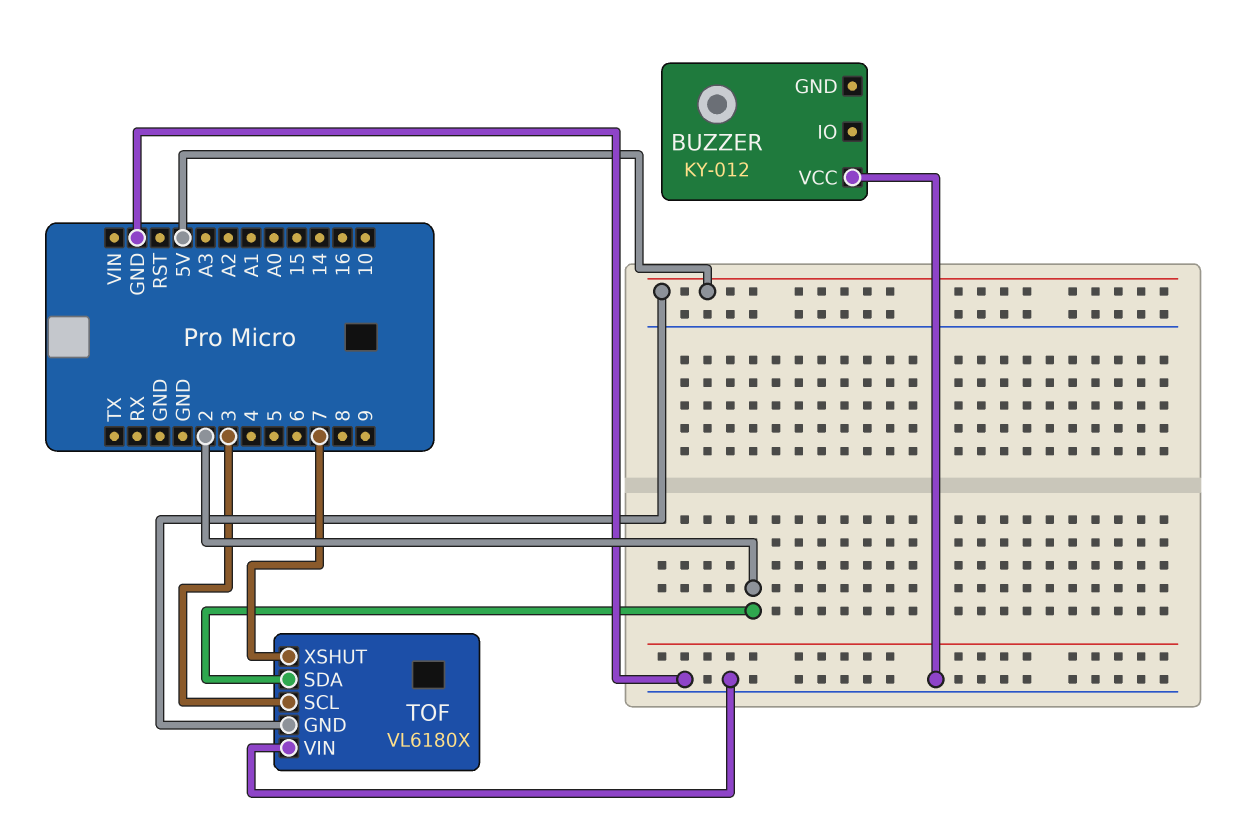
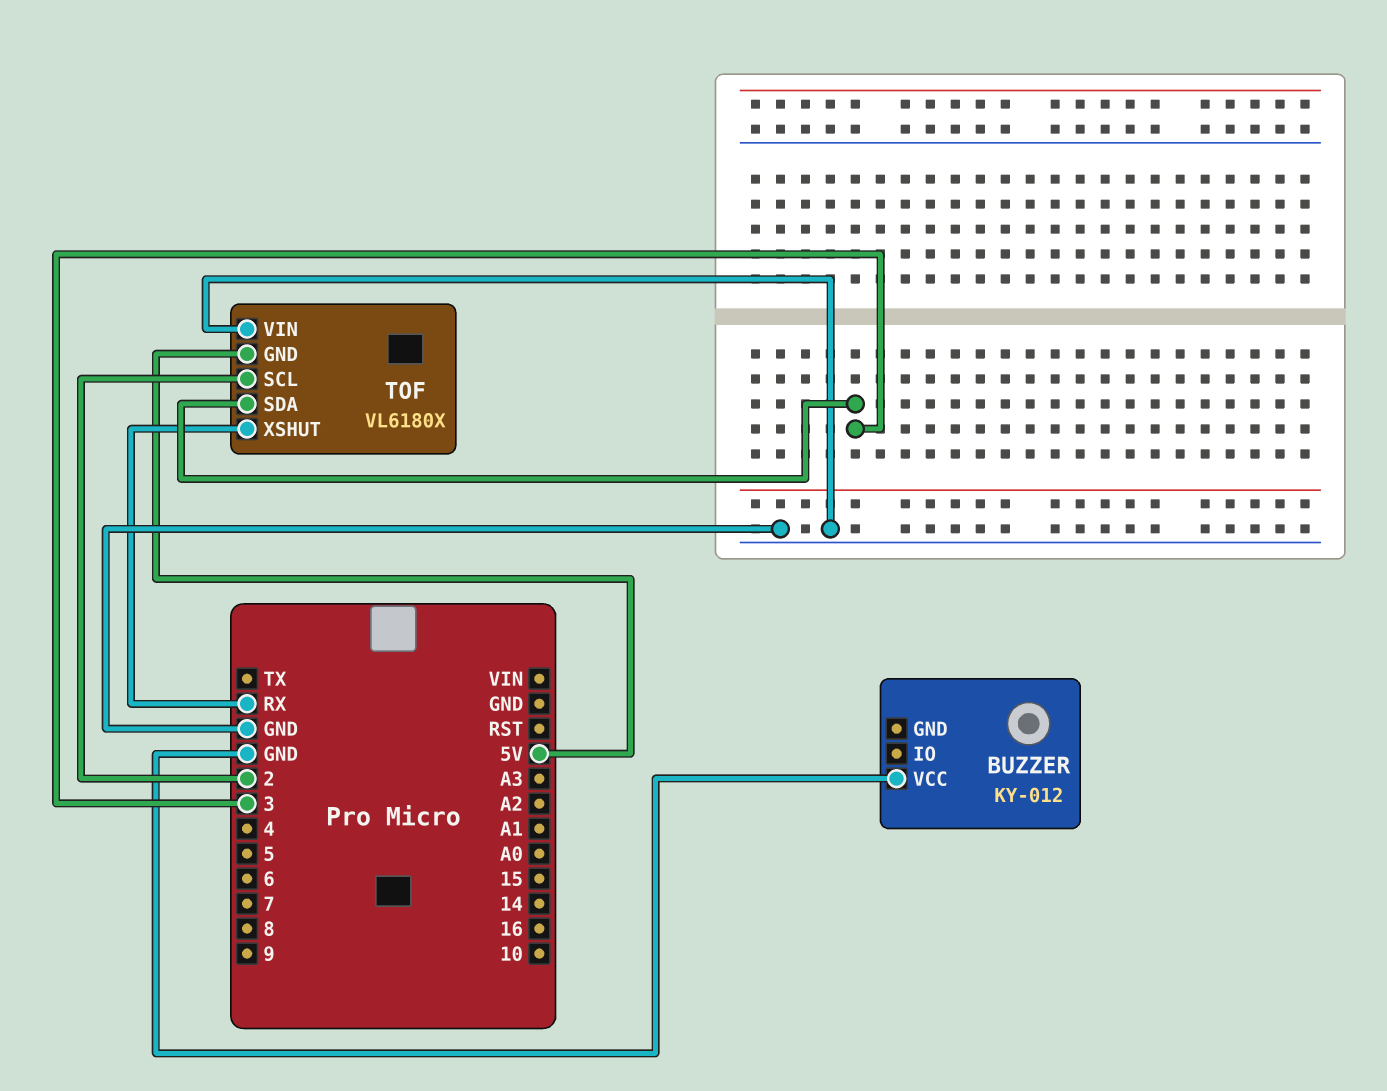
TOF pin SCL: 3 -> 2
TOF pin SDA: 2 -> 3
TOF pin XSHUT: 7 -> RX

